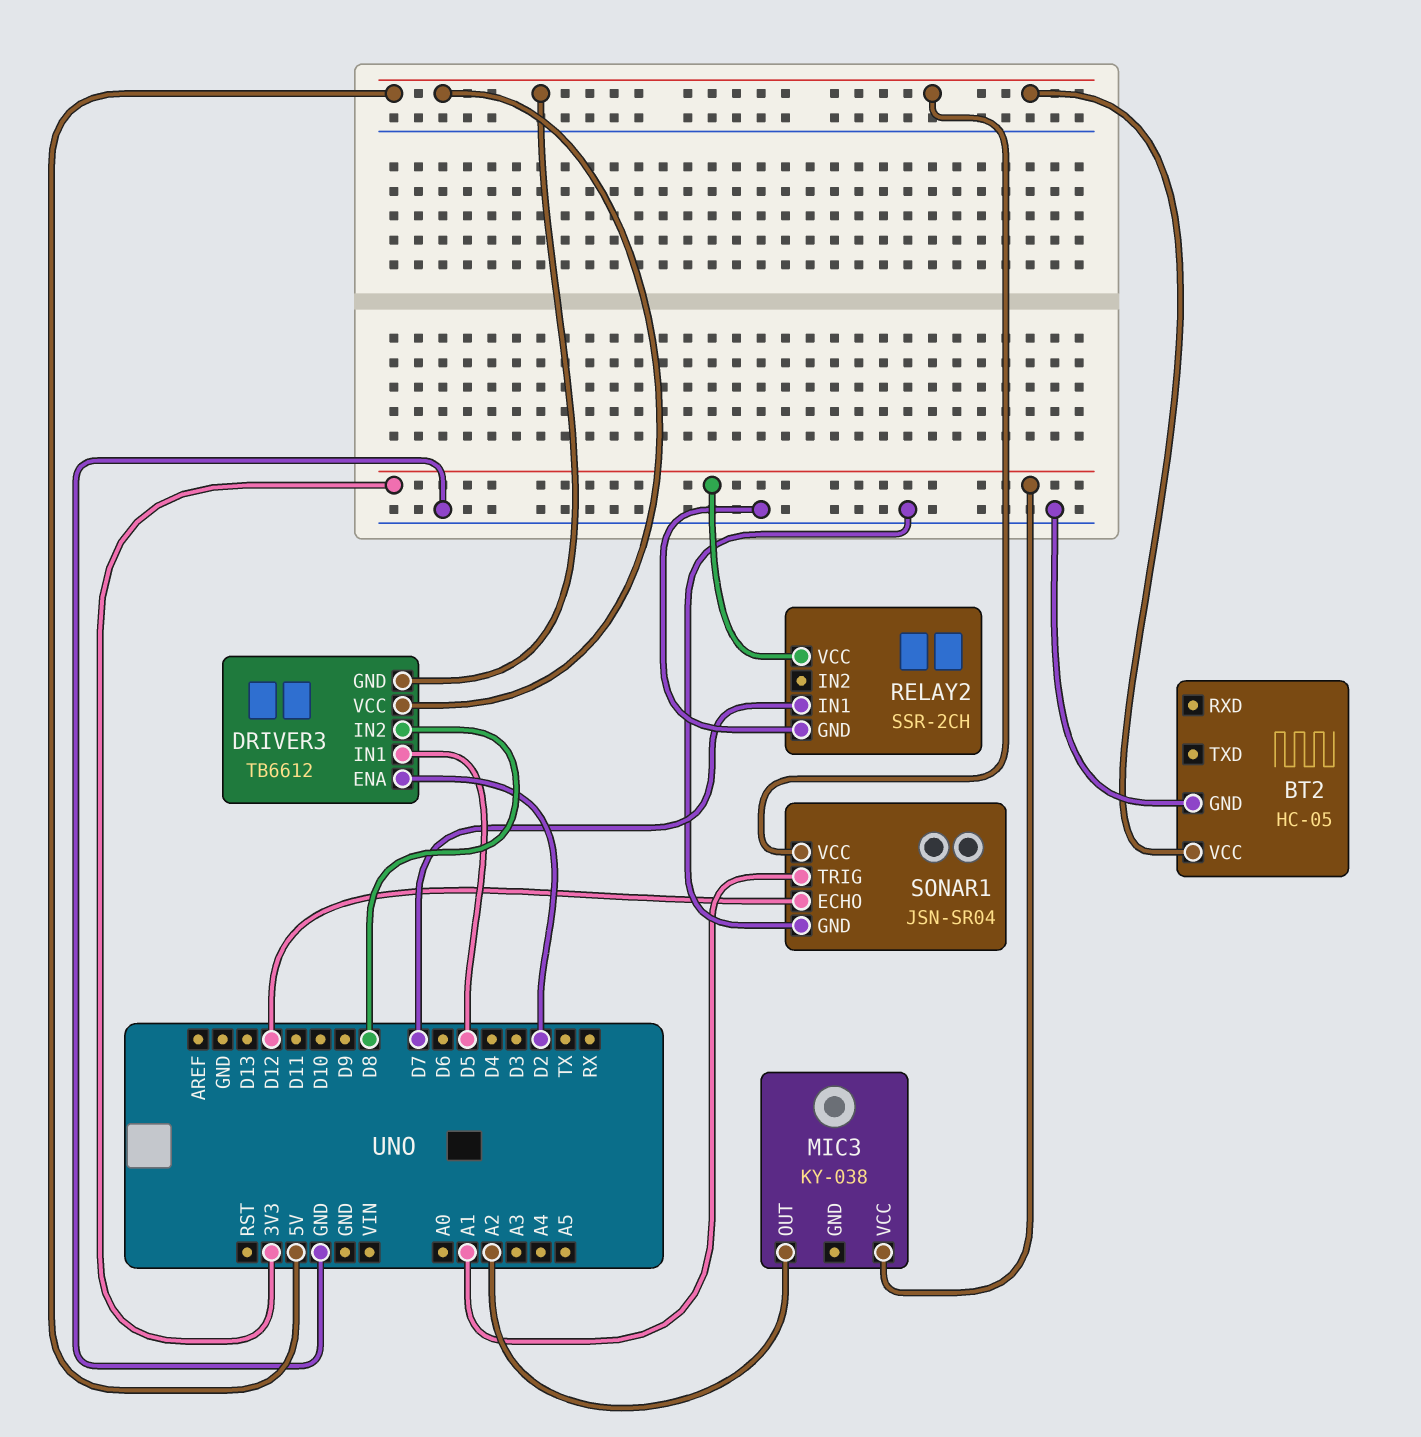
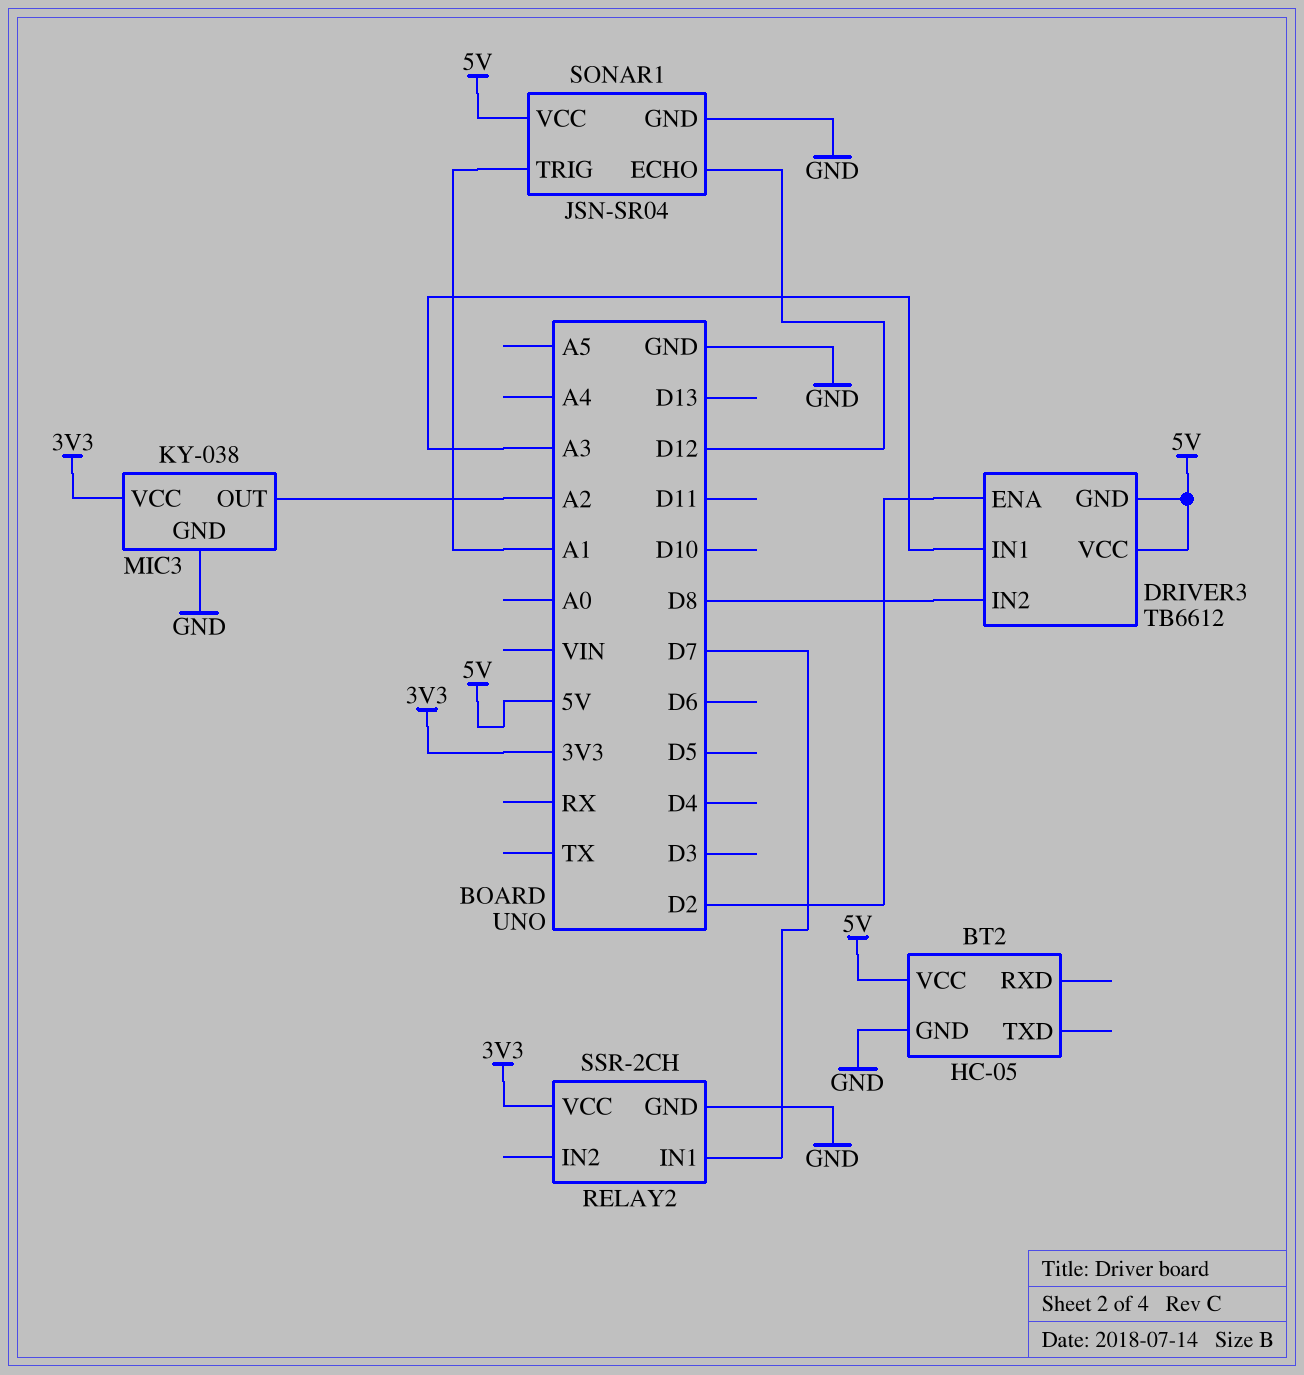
DRIVER3 pin IN1: D5 -> A3
MIC3 pin GND: none -> GND

